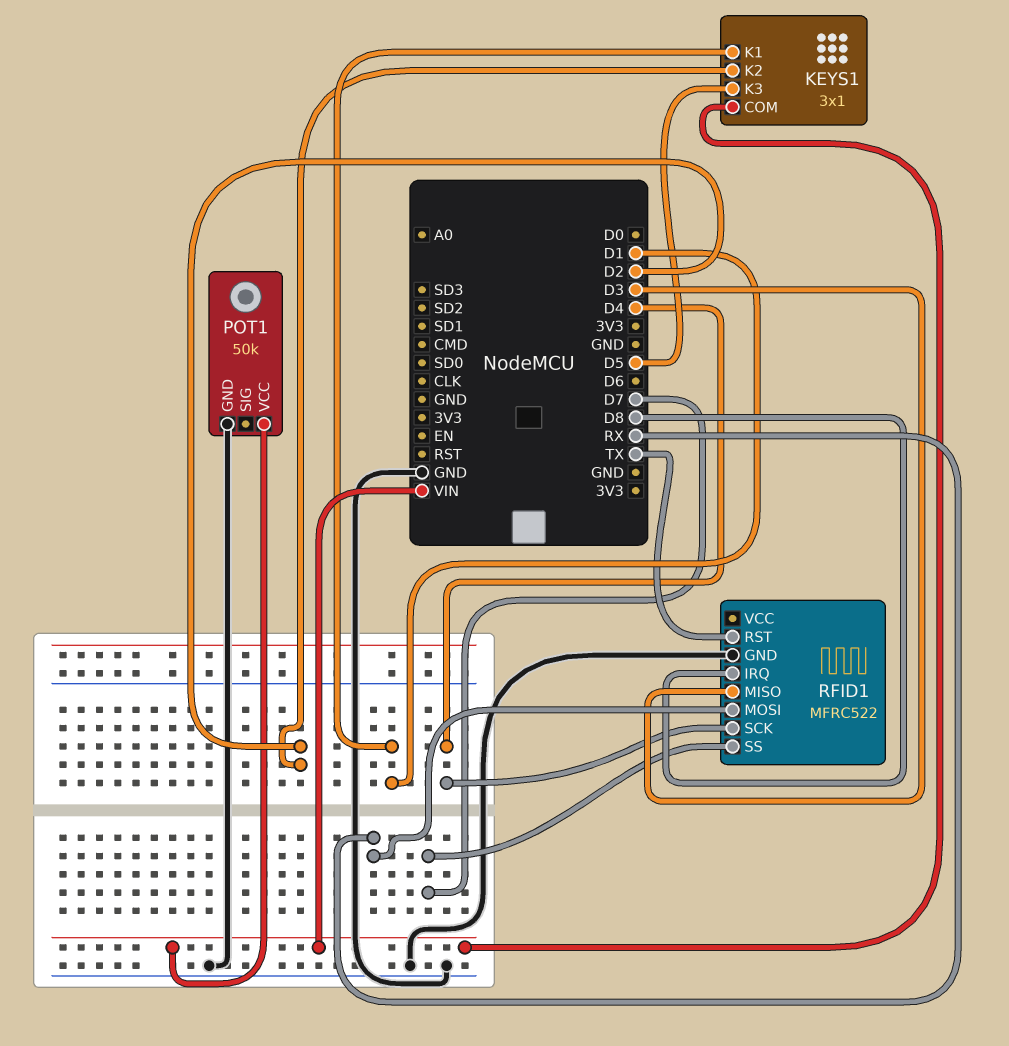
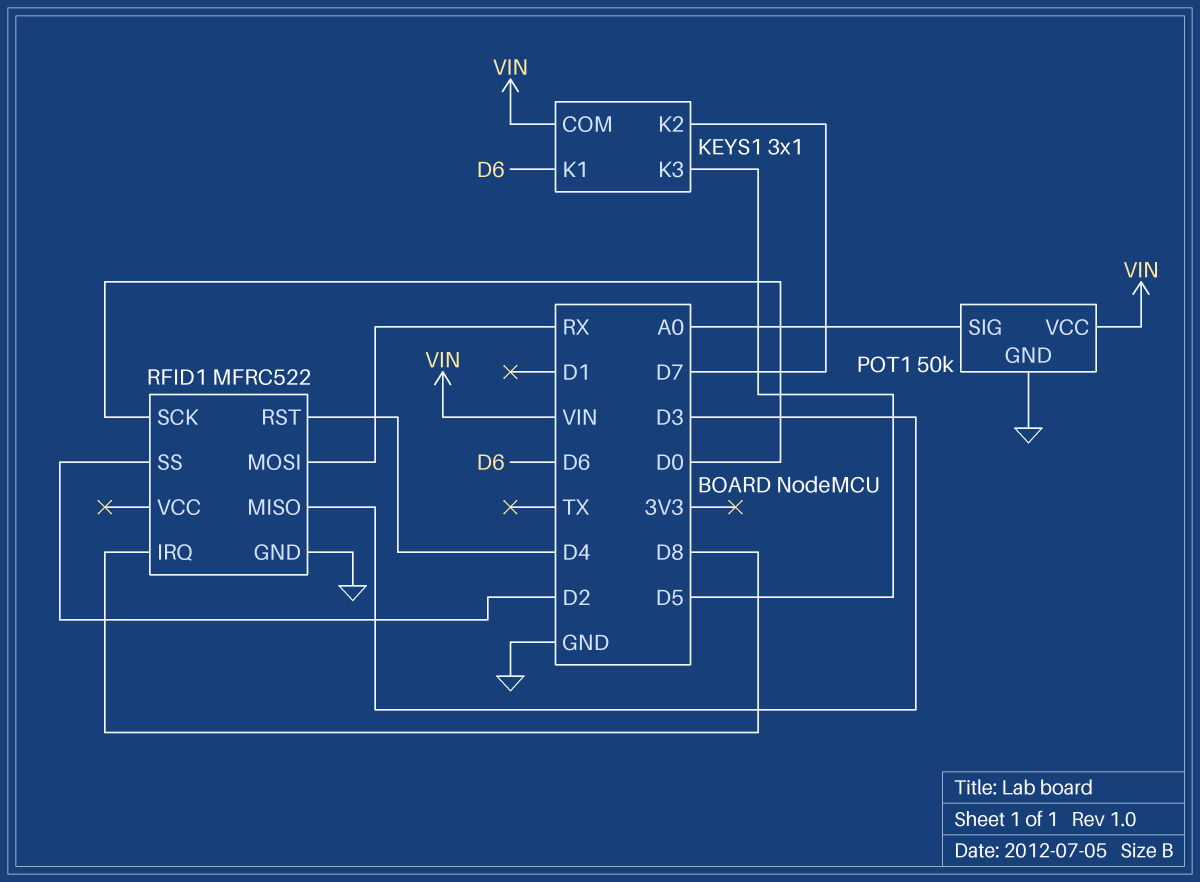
KEYS1 pin K1: D1 -> D6
KEYS1 pin K2: D2 -> D7
POT1 pin SIG: none -> A0
RFID1 pin RST: TX -> D4
RFID1 pin SCK: D4 -> D0
RFID1 pin SS: D7 -> D2

